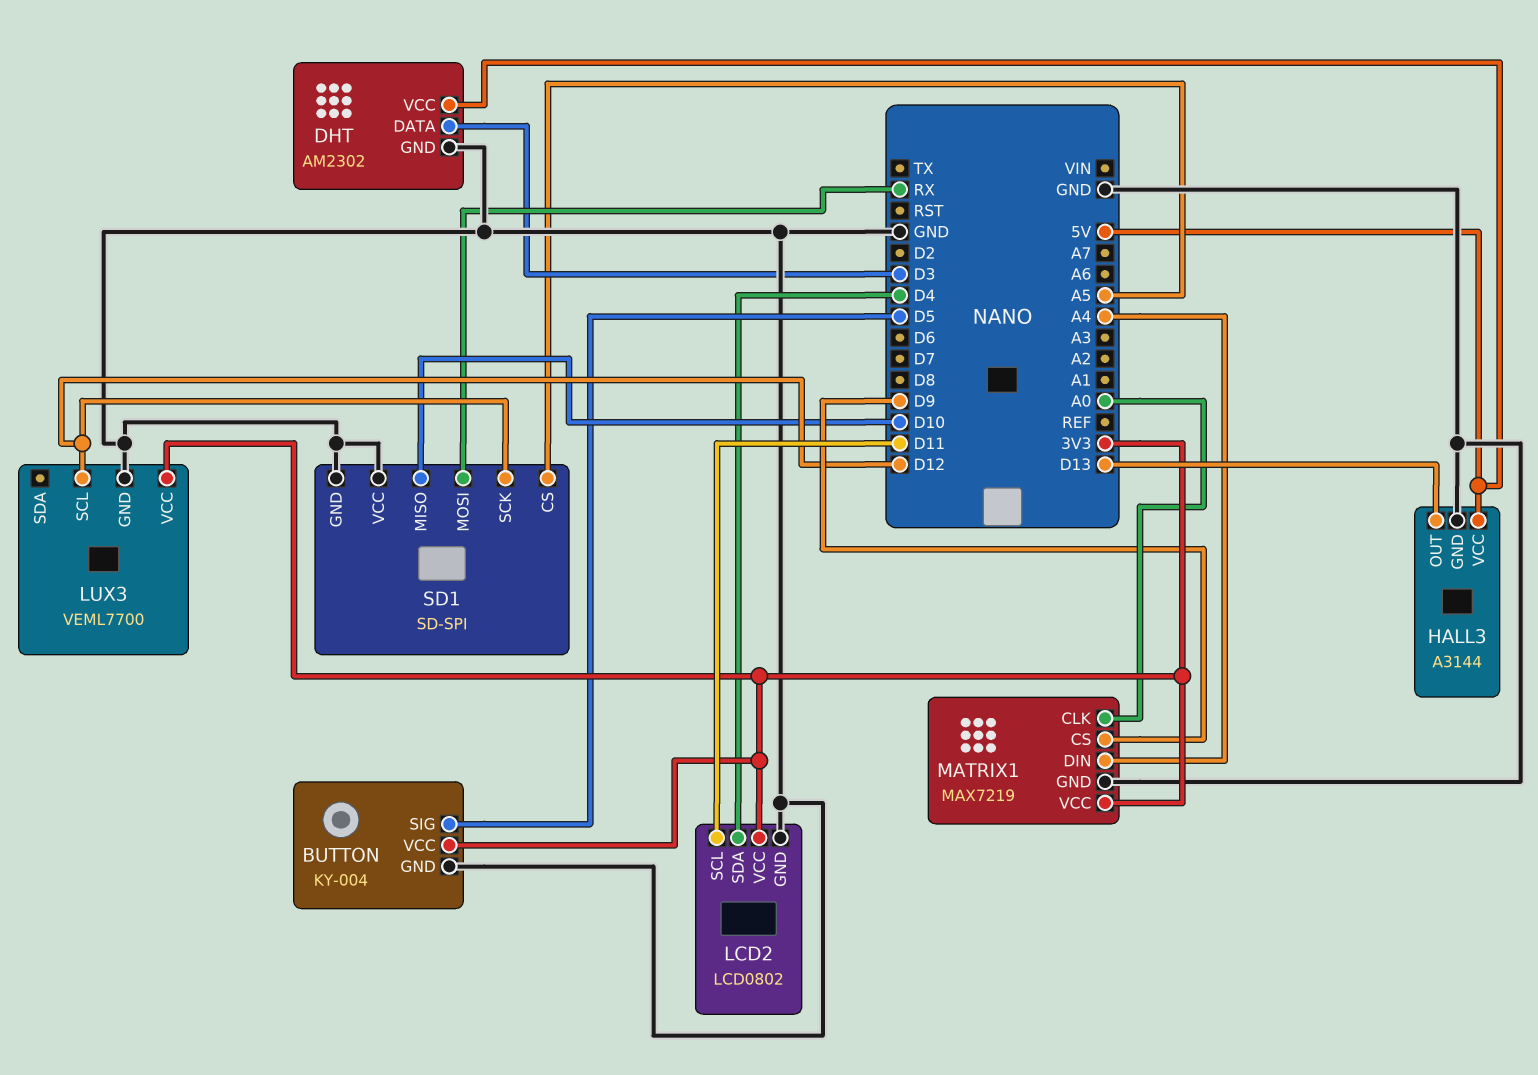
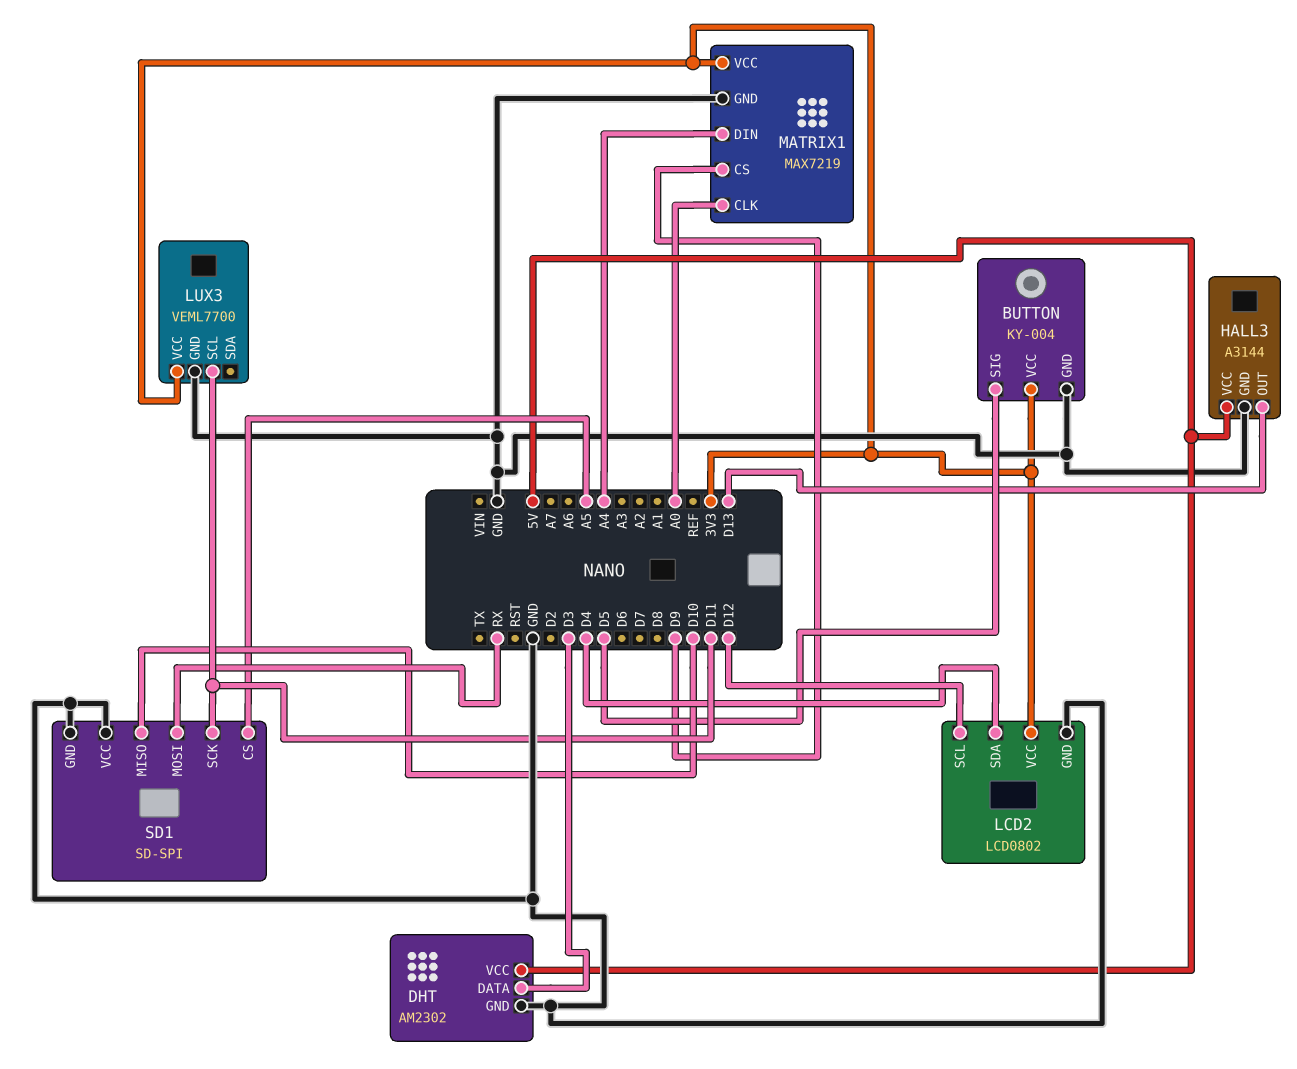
LCD2 pin SCL: D11 -> D12
LUX3 pin SCL: D12 -> D11
SD1 pin SCK: D12 -> D11

